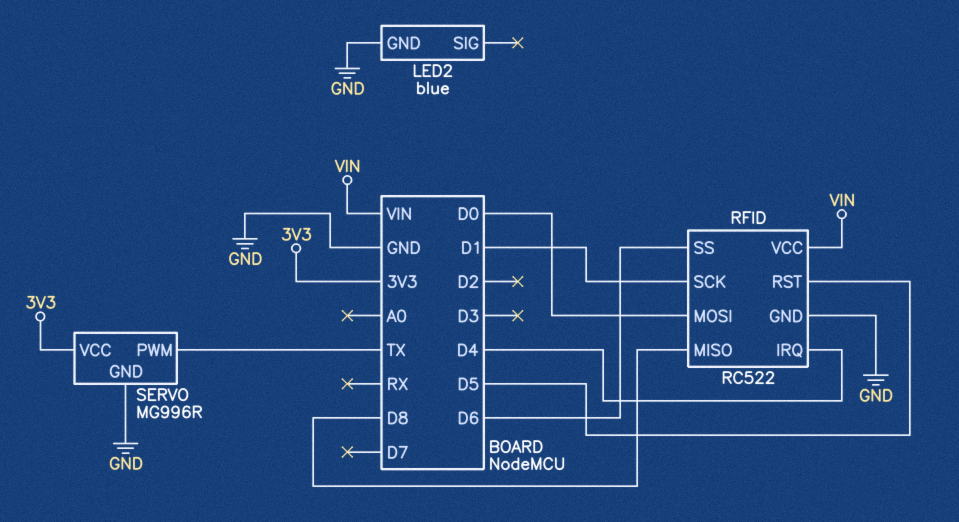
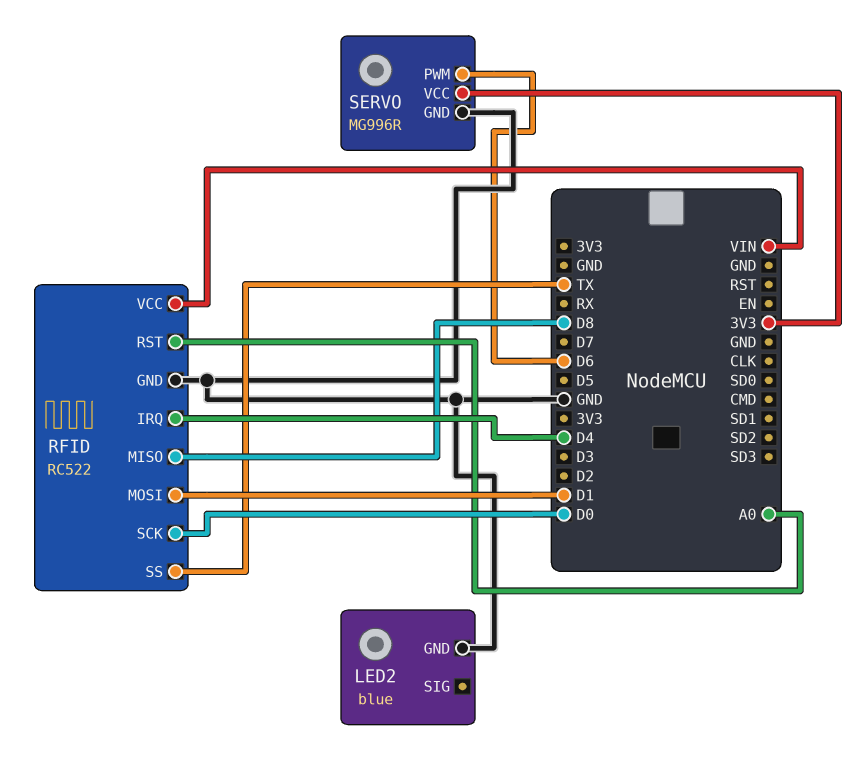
RFID pin MOSI: D0 -> D1
RFID pin RST: D5 -> A0
RFID pin SCK: D1 -> D0
RFID pin SS: D6 -> TX
SERVO pin PWM: TX -> D6

